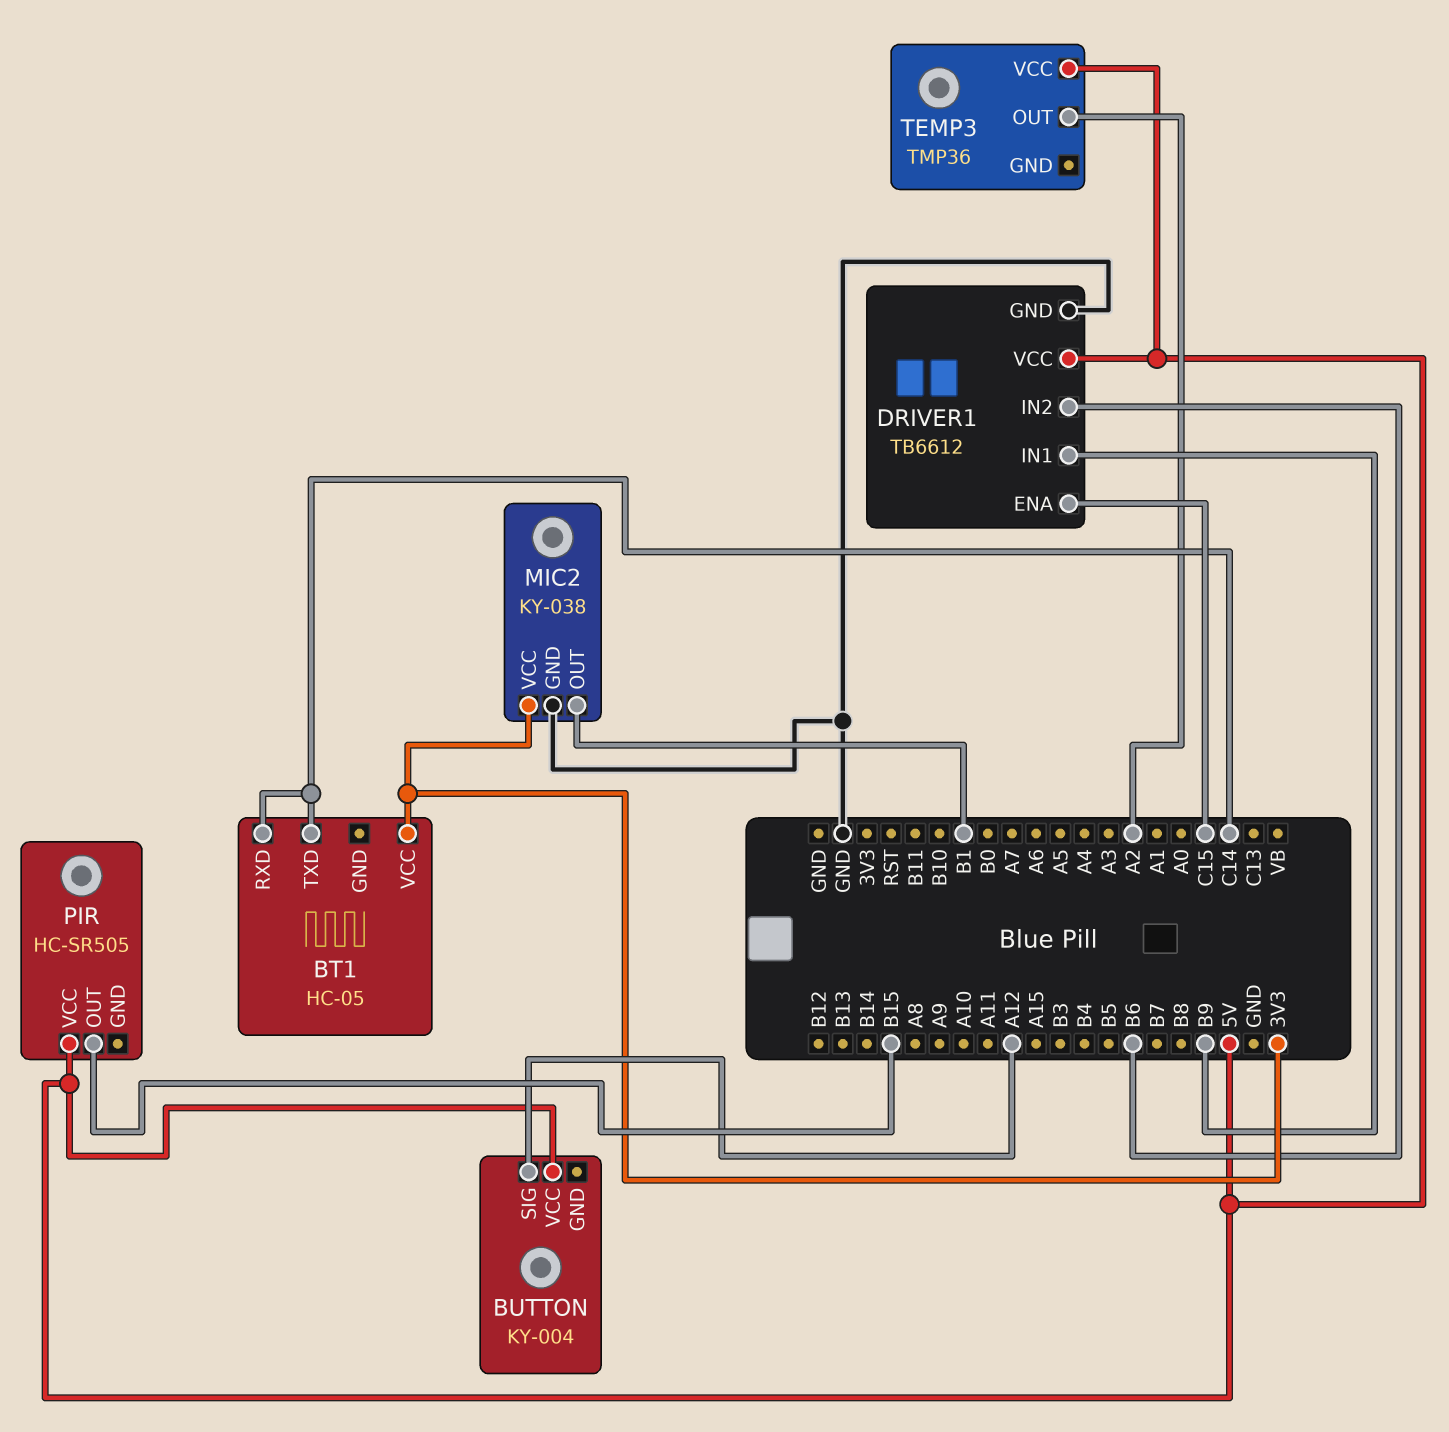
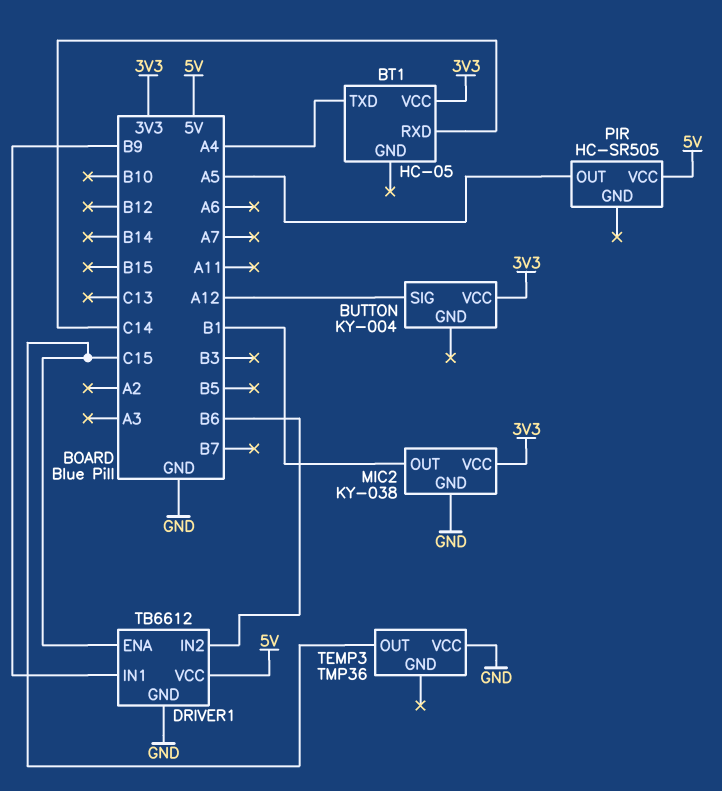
BT1 pin TXD: C14 -> A4
BUTTON pin VCC: 5V -> 3V3
PIR pin OUT: B15 -> A5
TEMP3 pin OUT: A2 -> C15
TEMP3 pin VCC: 5V -> GND

